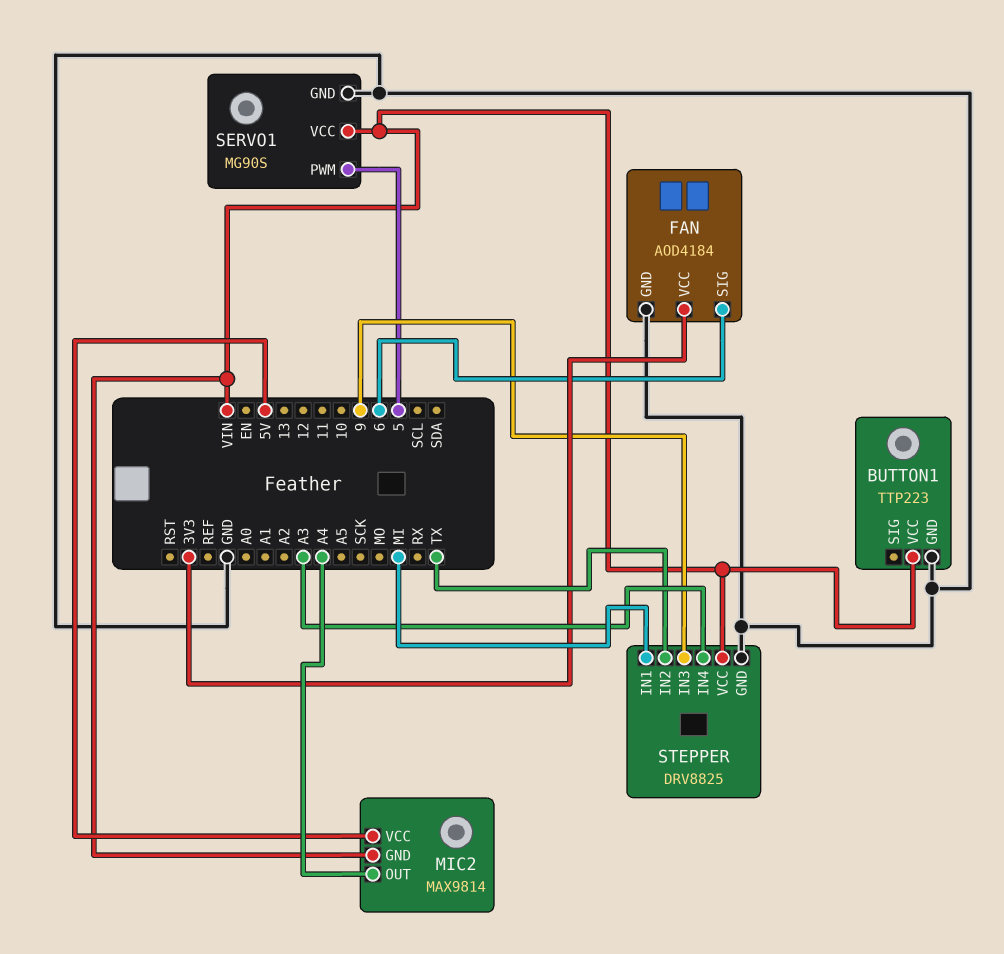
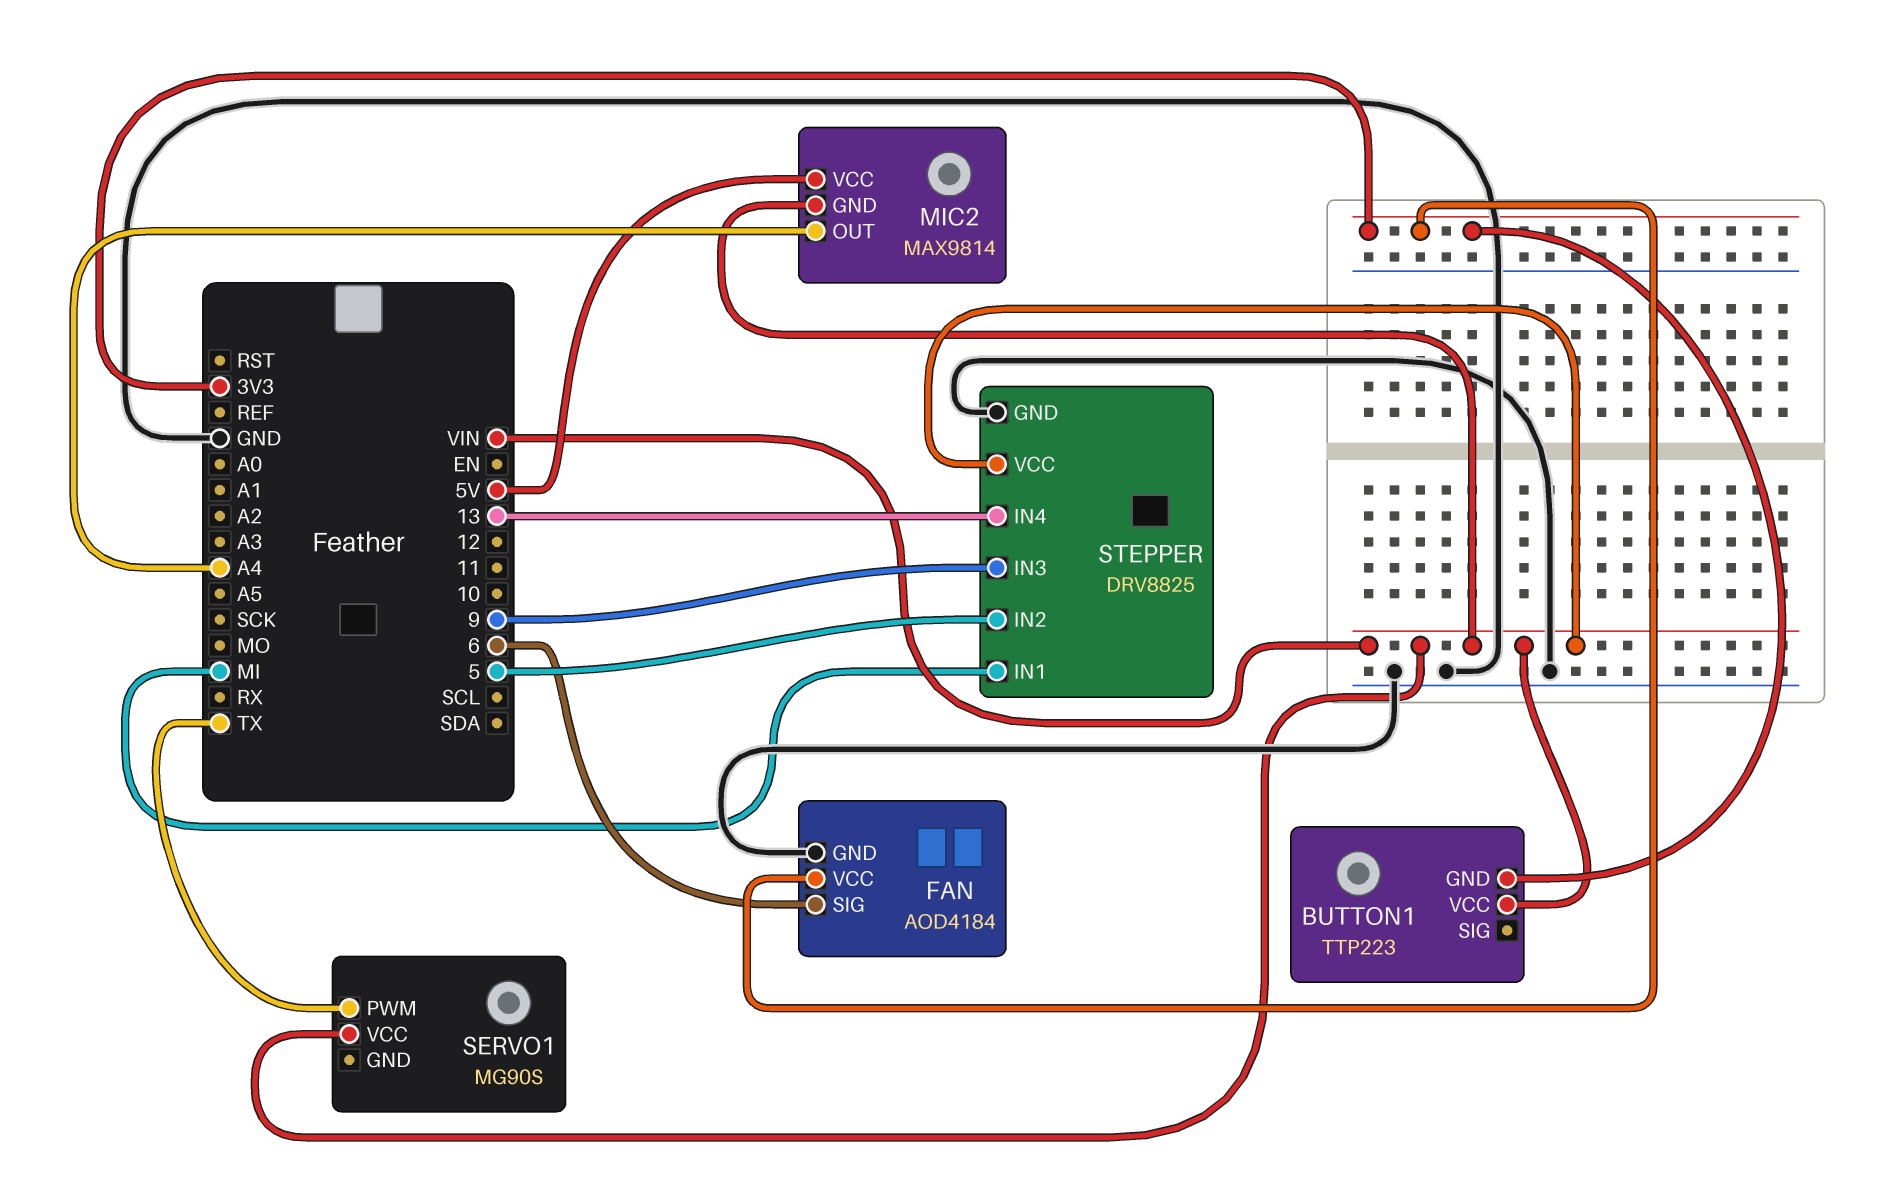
BUTTON1 pin GND: GND -> 3V3
SERVO1 pin GND: GND -> none
SERVO1 pin PWM: 5 -> TX
STEPPER pin IN2: TX -> 5
STEPPER pin IN4: A3 -> 13

